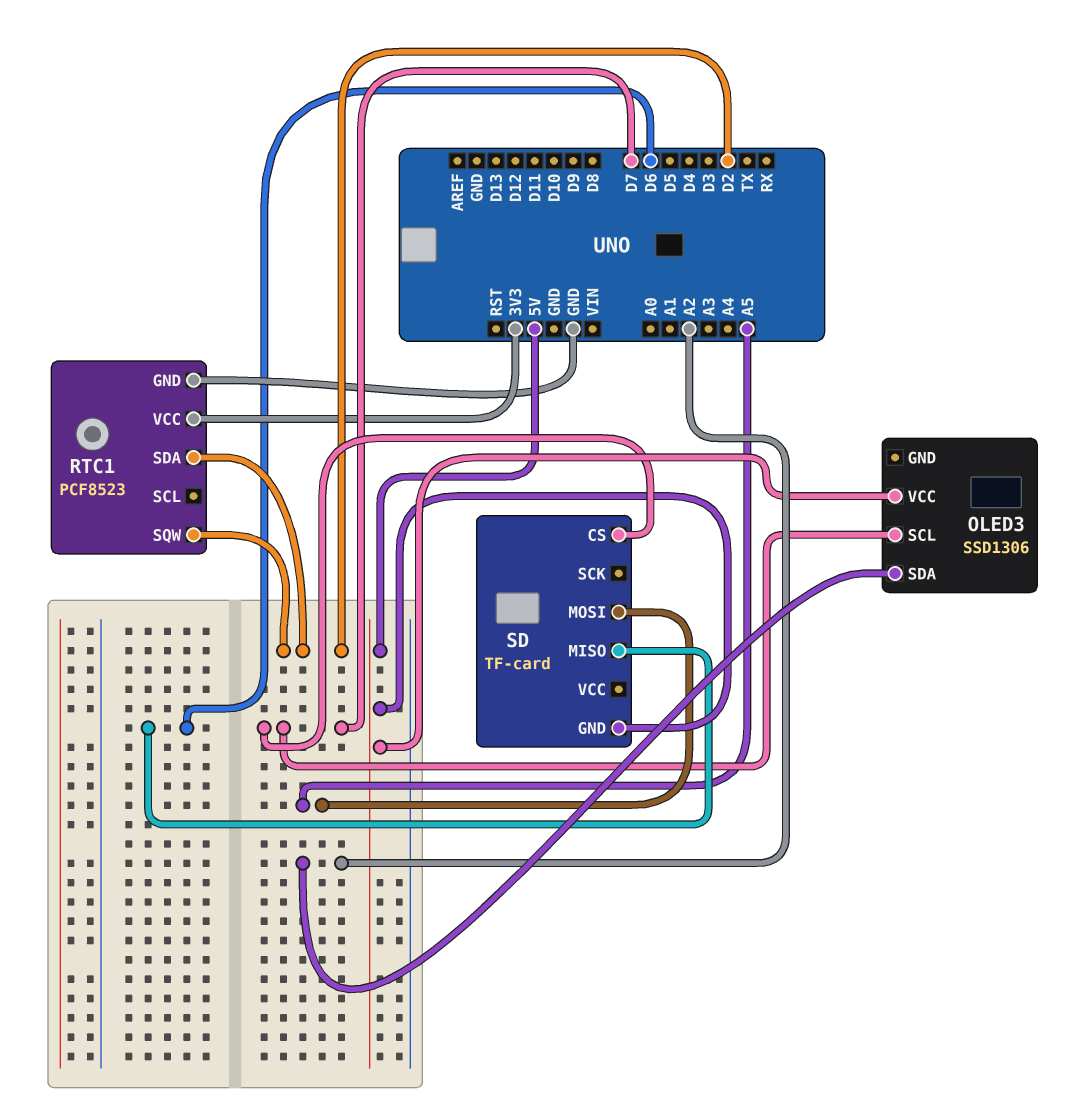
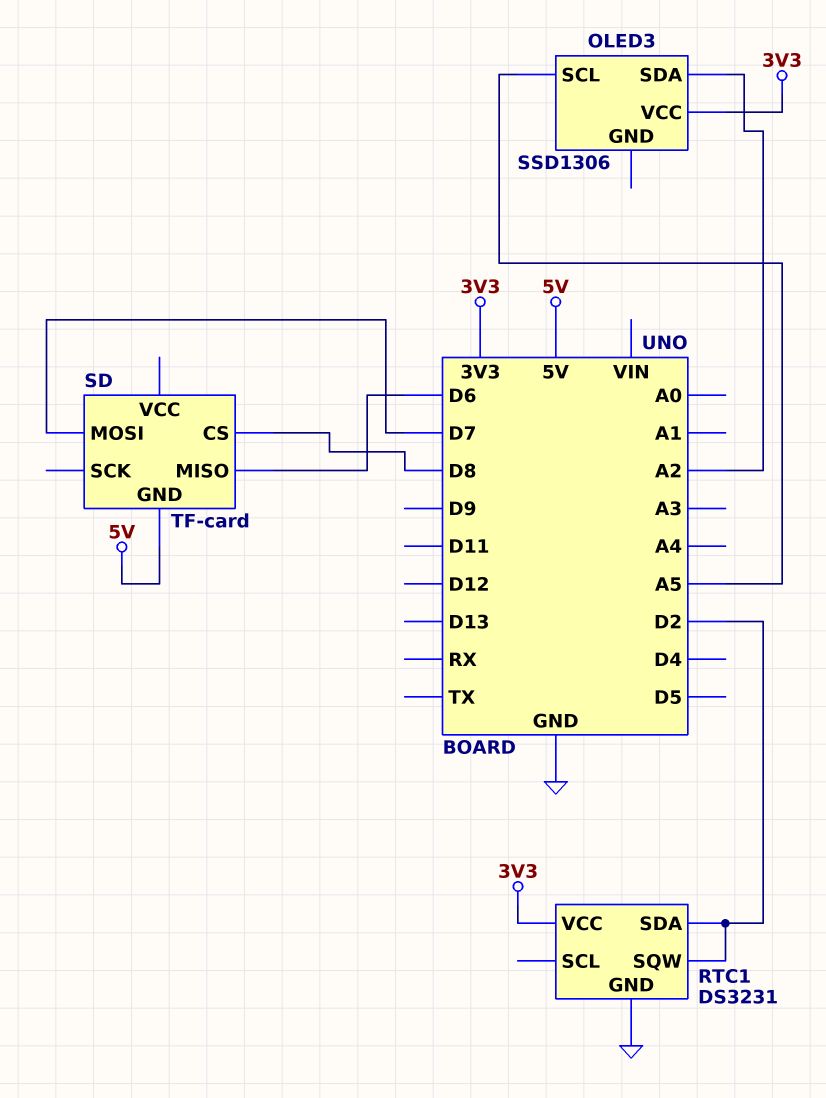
OLED3 pin SCL: D7 -> A5
OLED3 pin VCC: 5V -> 3V3
RTC1: PCF8523 -> DS3231
SD pin CS: D7 -> D8
SD pin MOSI: A5 -> D7

